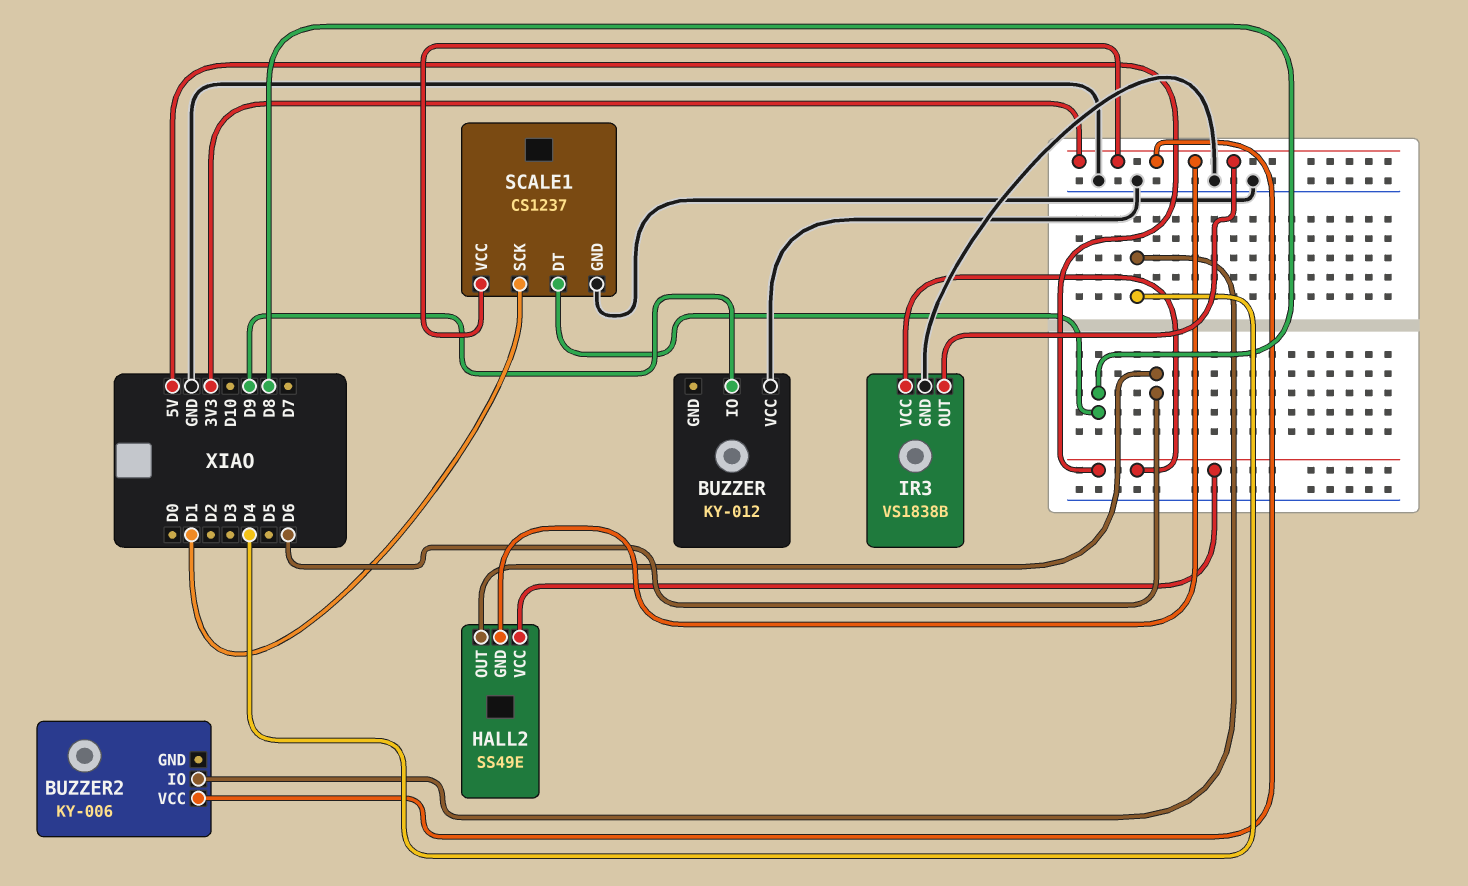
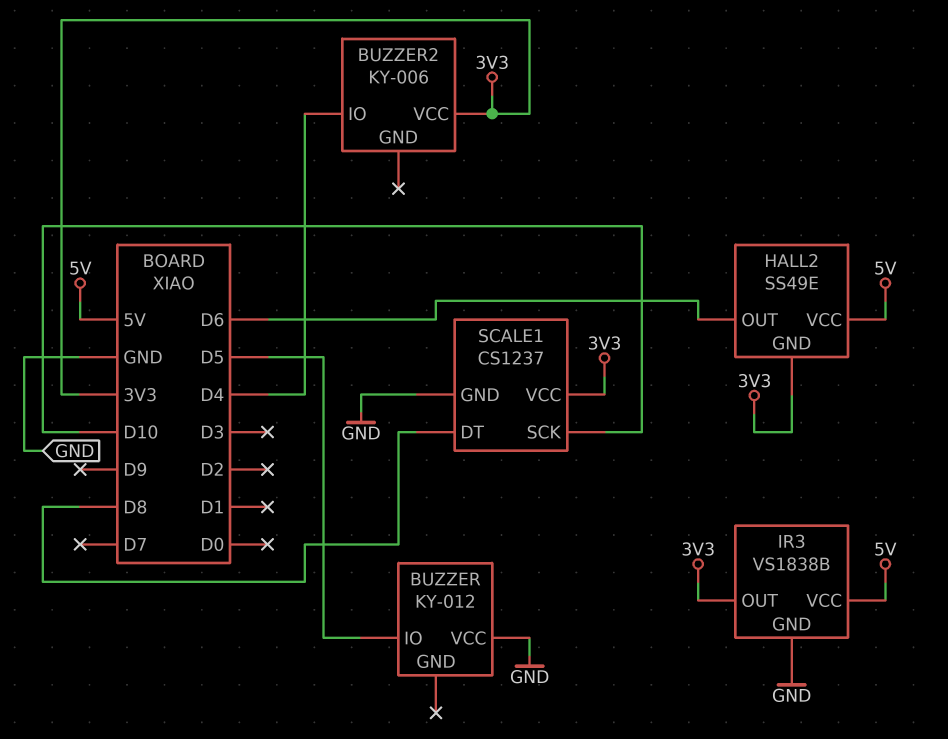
BUZZER pin IO: D9 -> D5
SCALE1 pin SCK: D1 -> D10

